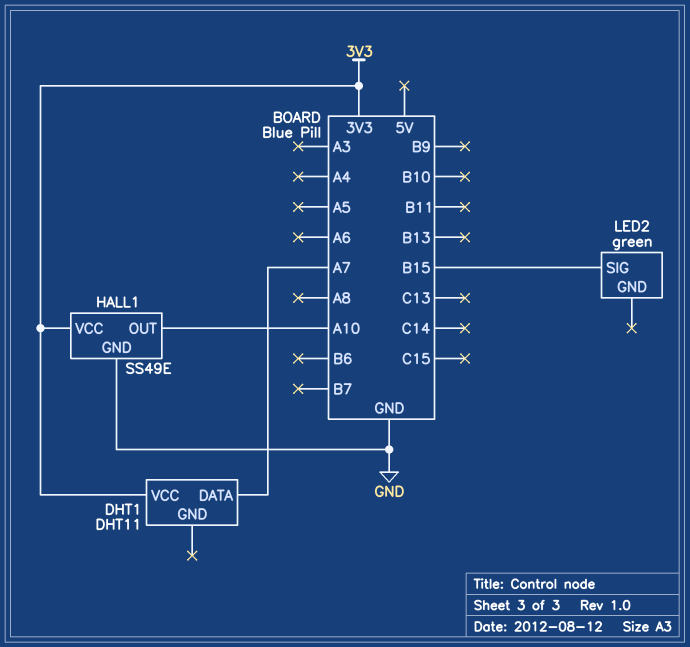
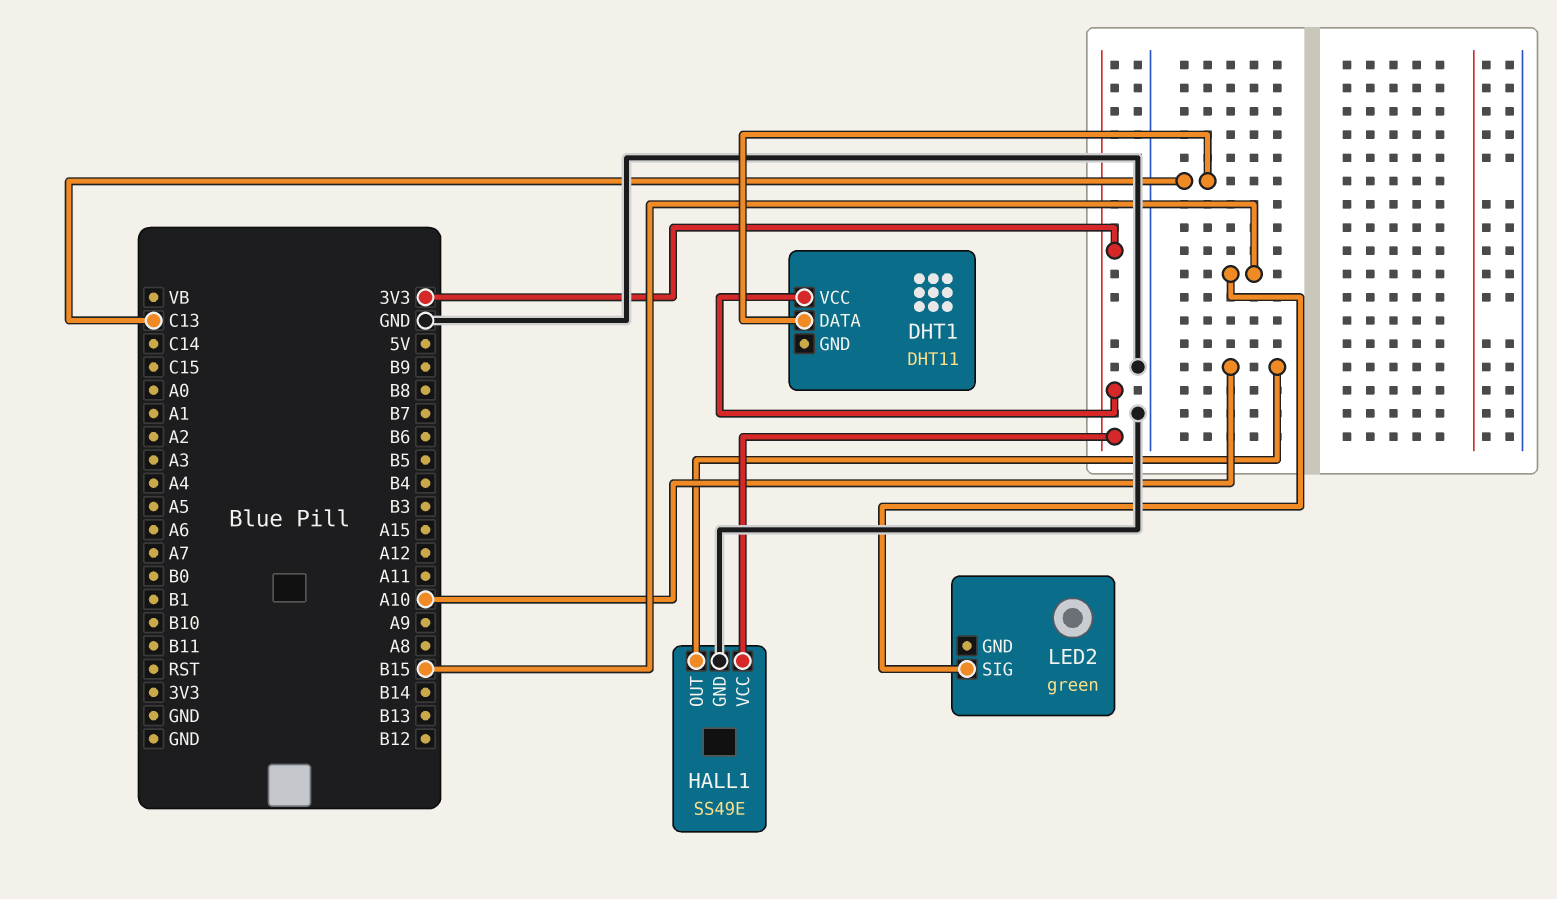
DHT1 pin DATA: A7 -> C13

